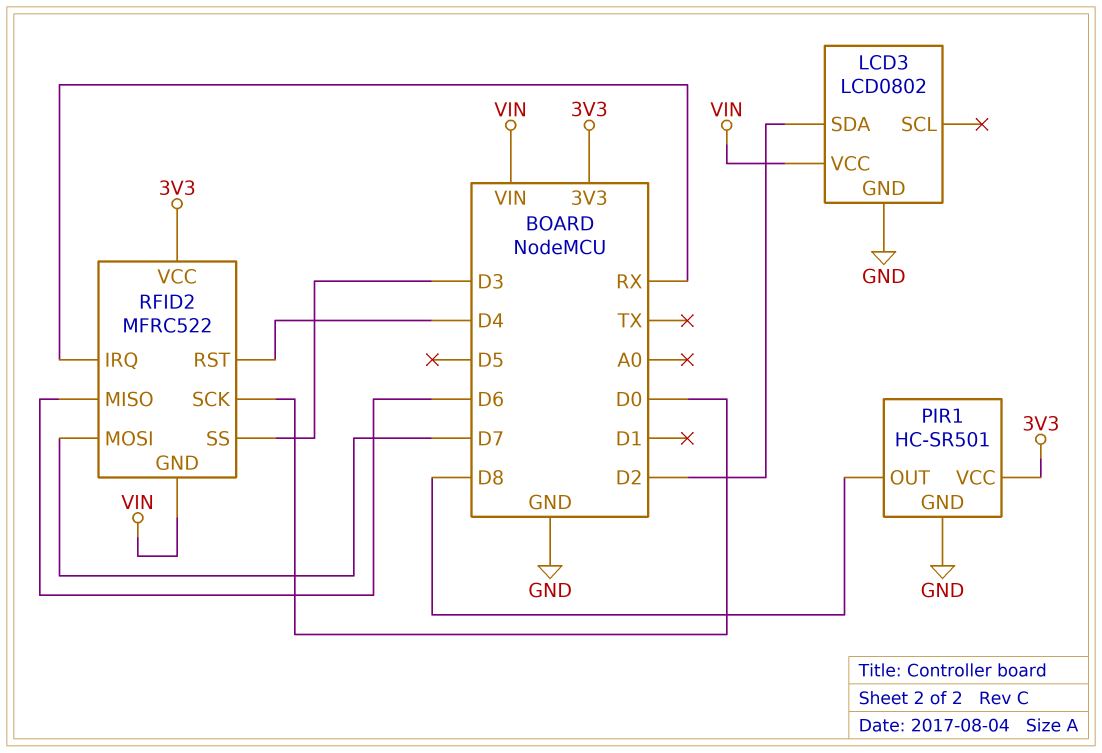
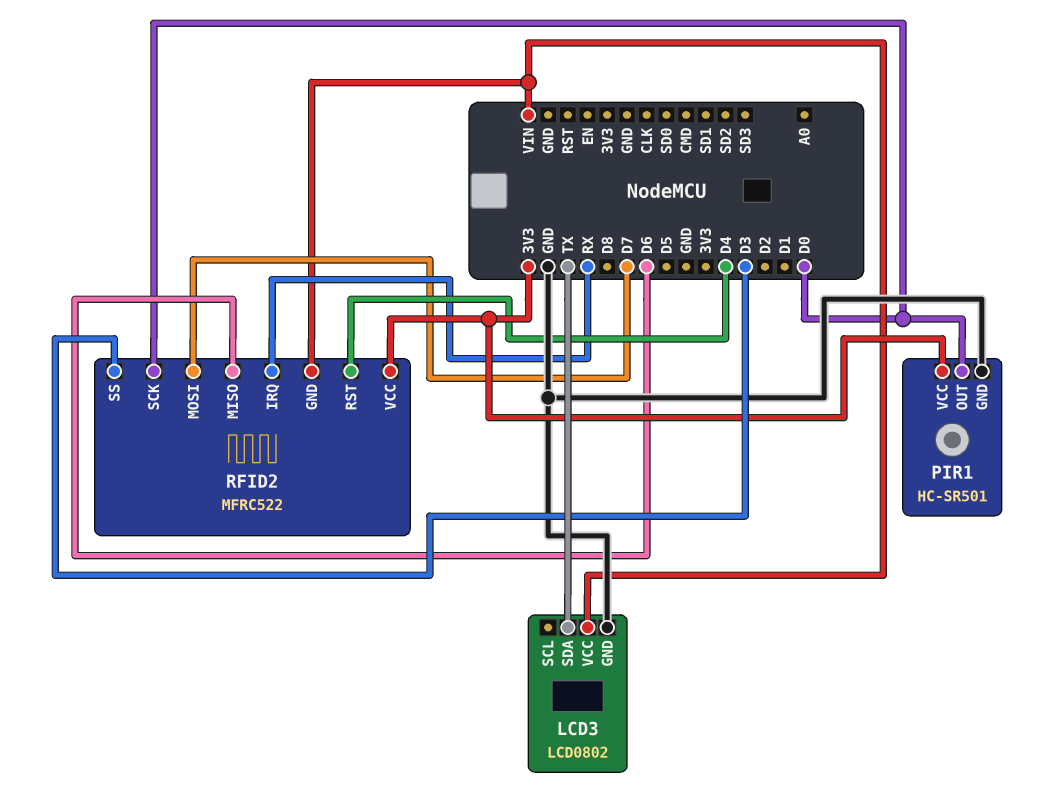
LCD3 pin SDA: D2 -> TX
PIR1 pin OUT: D8 -> D0

